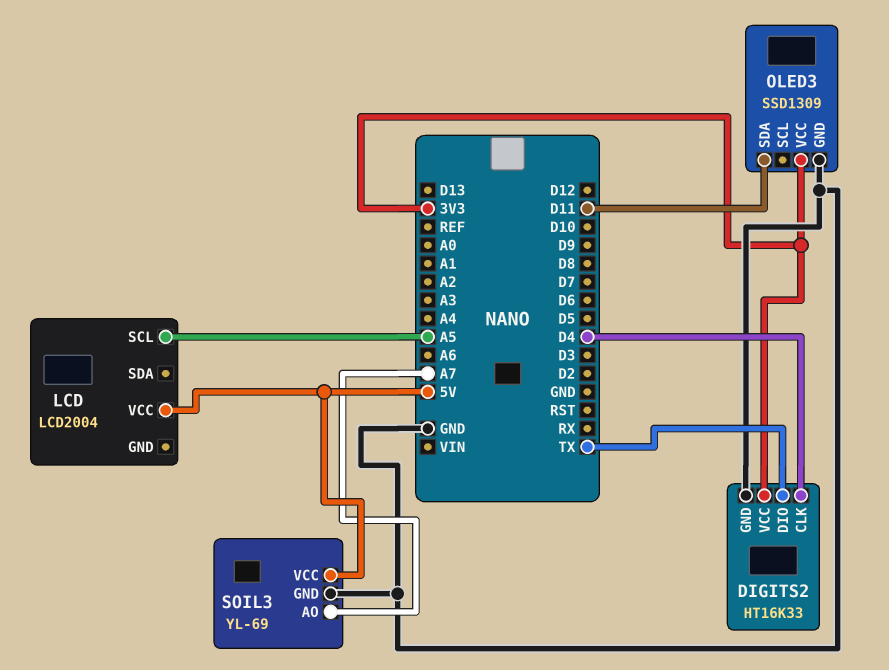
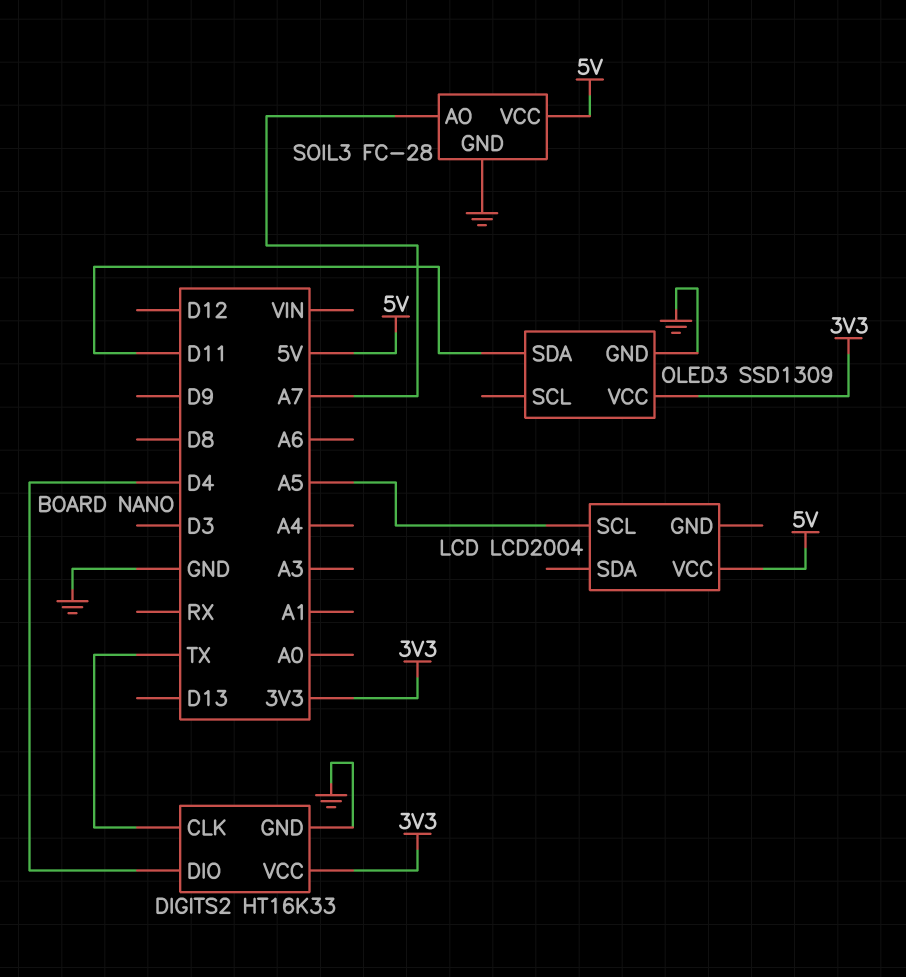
DIGITS2 pin CLK: D4 -> TX
DIGITS2 pin DIO: TX -> D4
SOIL3: YL-69 -> FC-28

